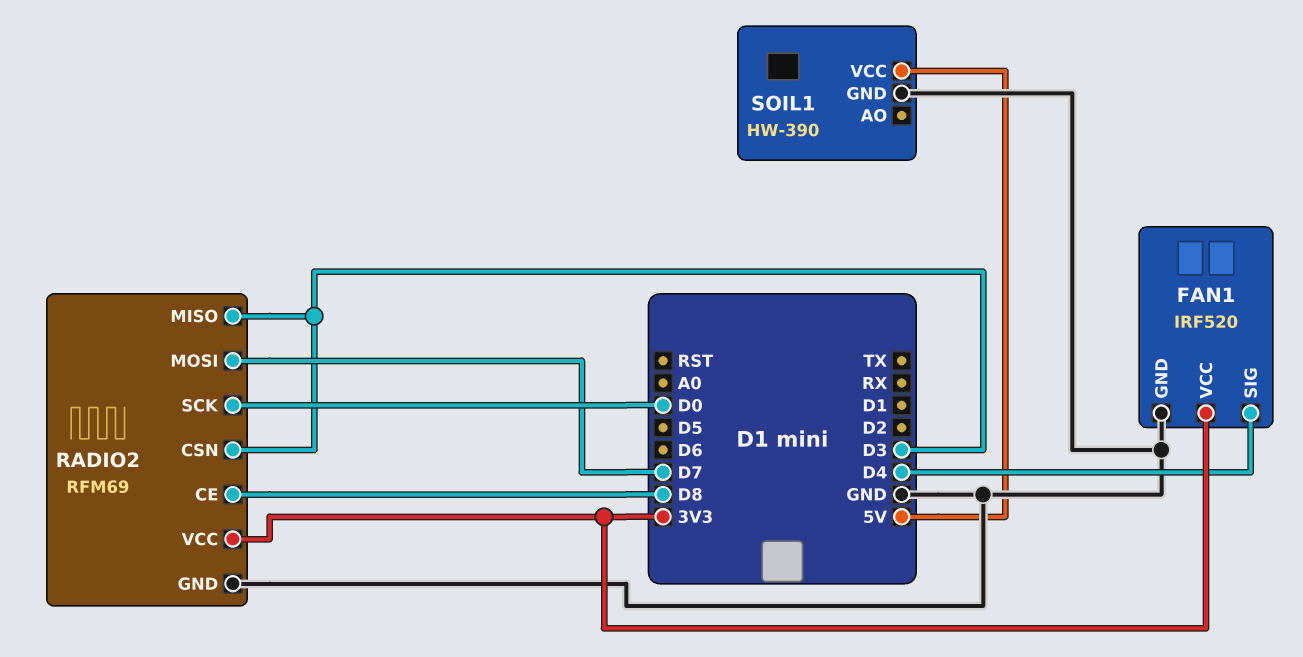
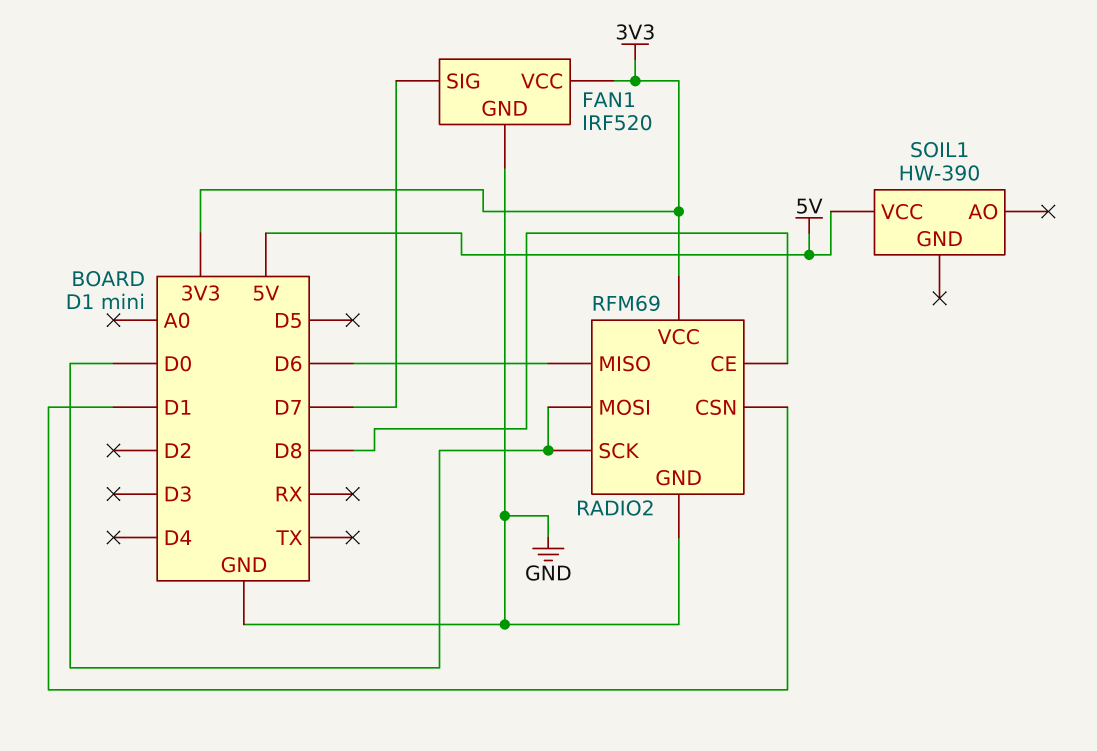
FAN1 pin SIG: D4 -> D7
RADIO2 pin CSN: D3 -> D1
RADIO2 pin MISO: D3 -> D6
RADIO2 pin MOSI: D7 -> D0
SOIL1 pin GND: GND -> none

